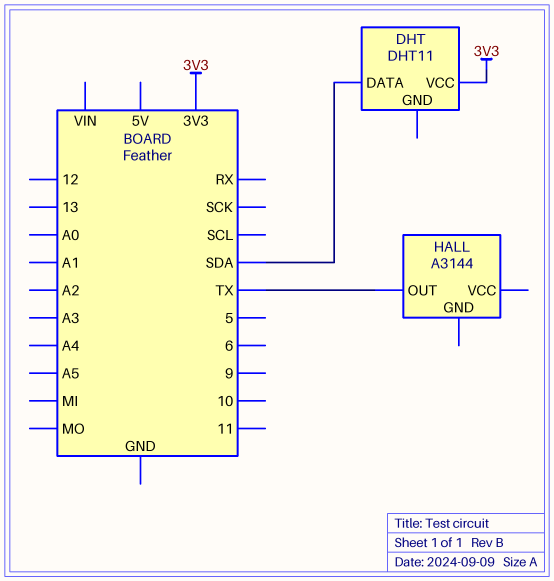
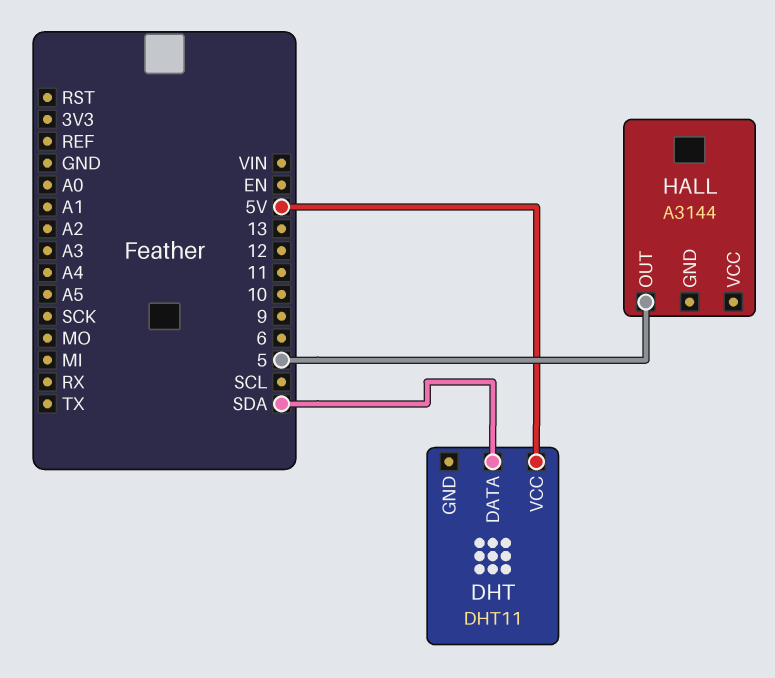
DHT pin VCC: 3V3 -> 5V
HALL pin OUT: TX -> 5

